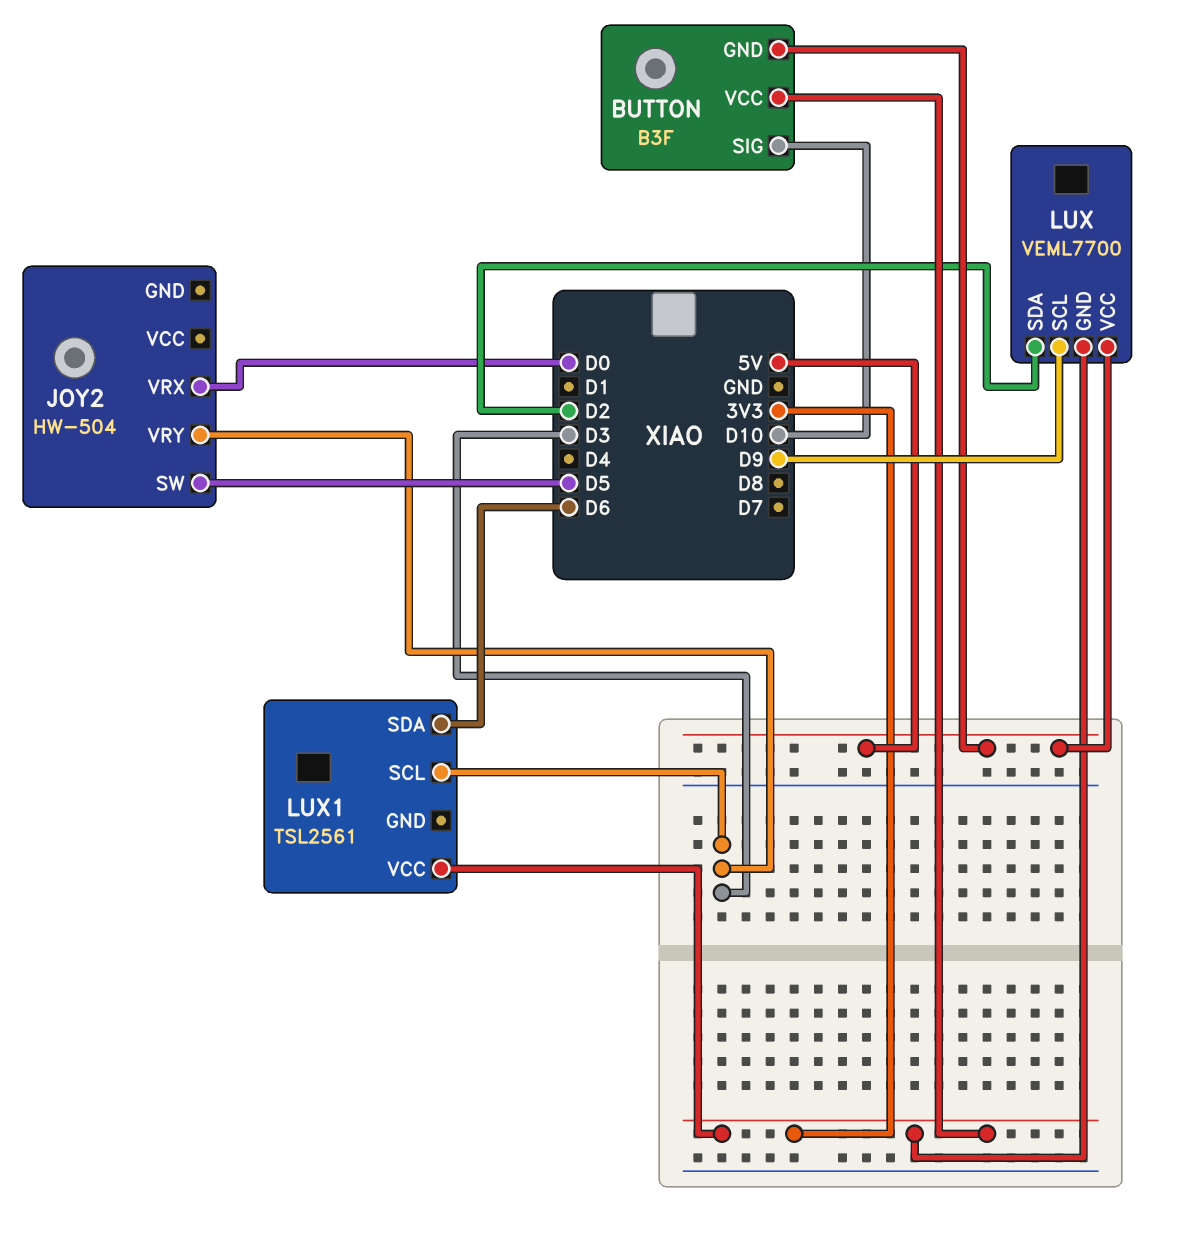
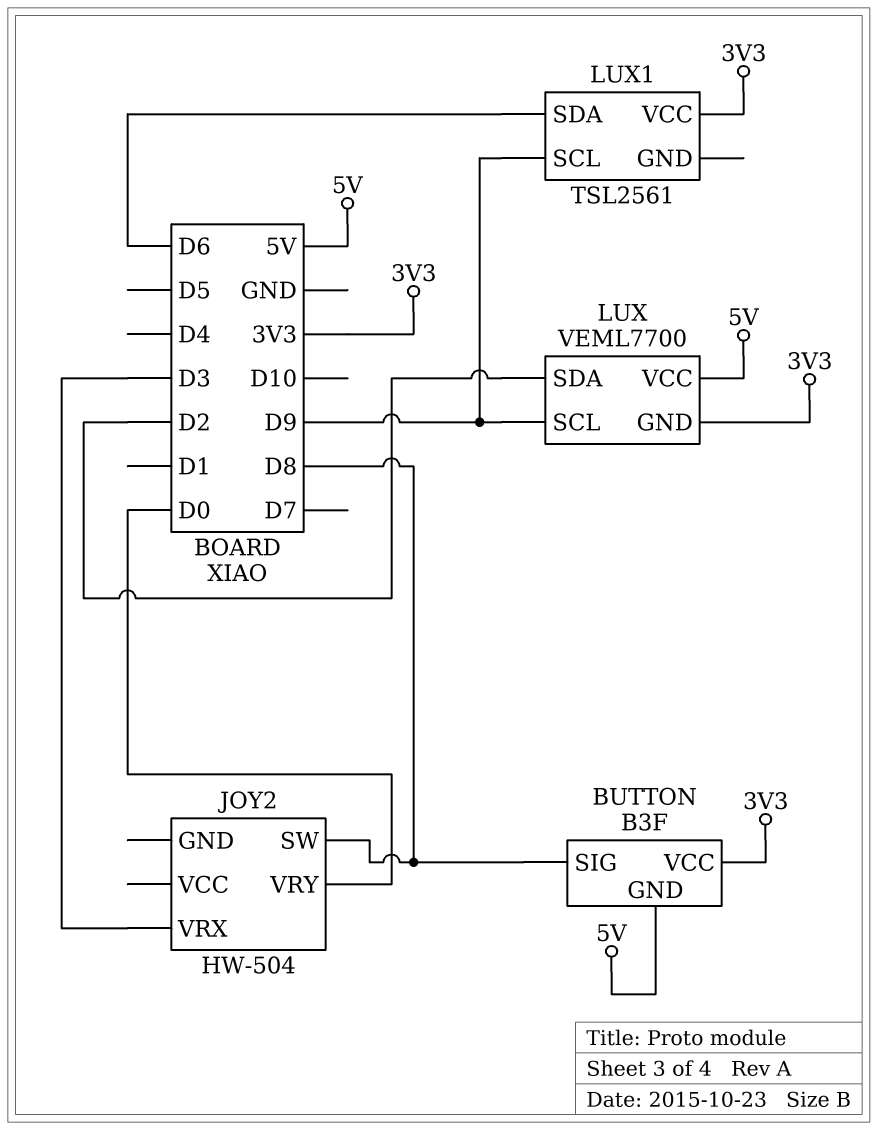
BUTTON pin SIG: D10 -> D8
JOY2 pin SW: D5 -> D8
JOY2 pin VRX: D0 -> D3
JOY2 pin VRY: D3 -> D0
LUX1 pin SCL: D3 -> D9

